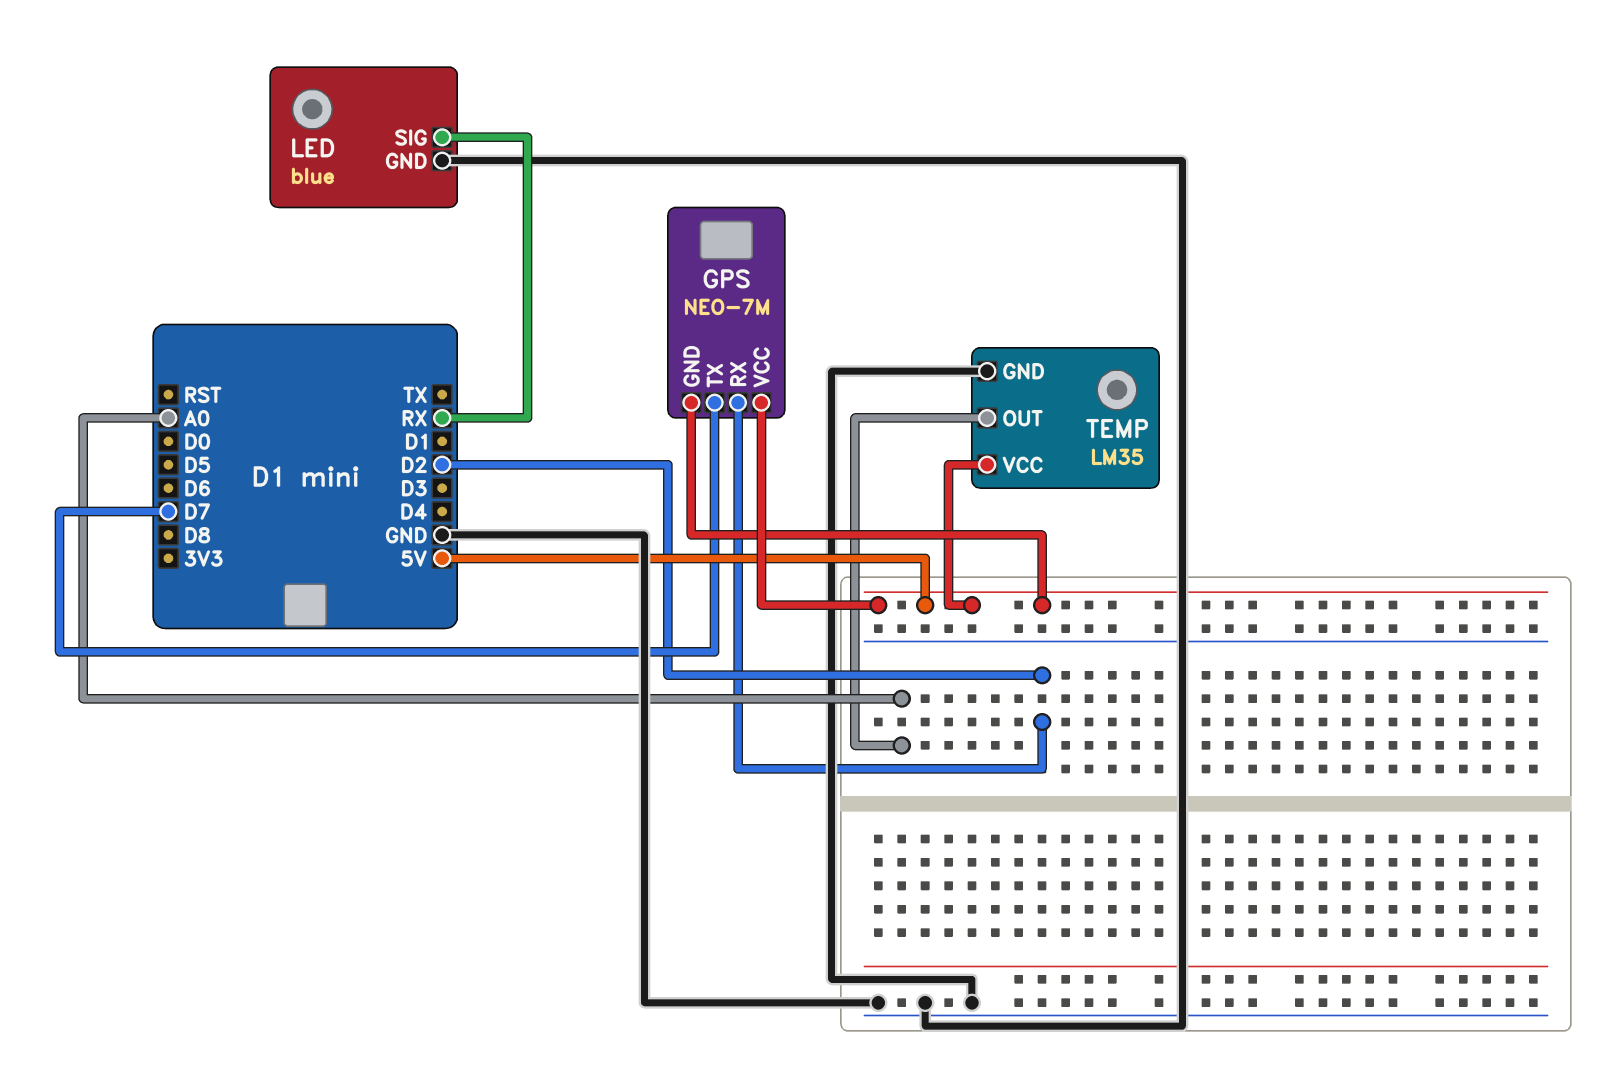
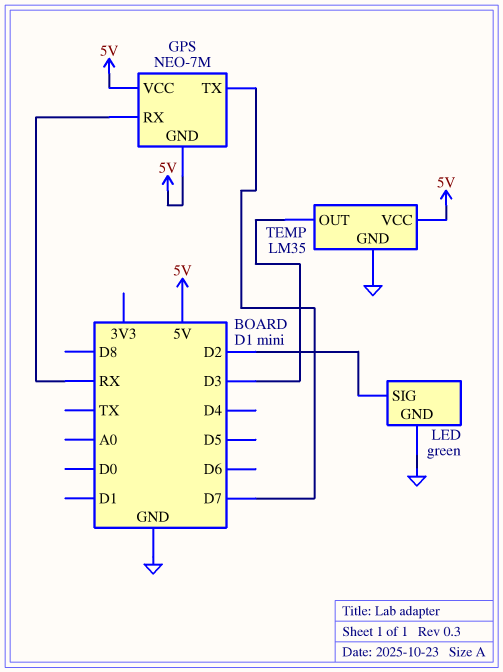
GPS pin RX: D2 -> RX
LED: blue -> green
LED pin SIG: RX -> D2
TEMP pin OUT: A0 -> D3

